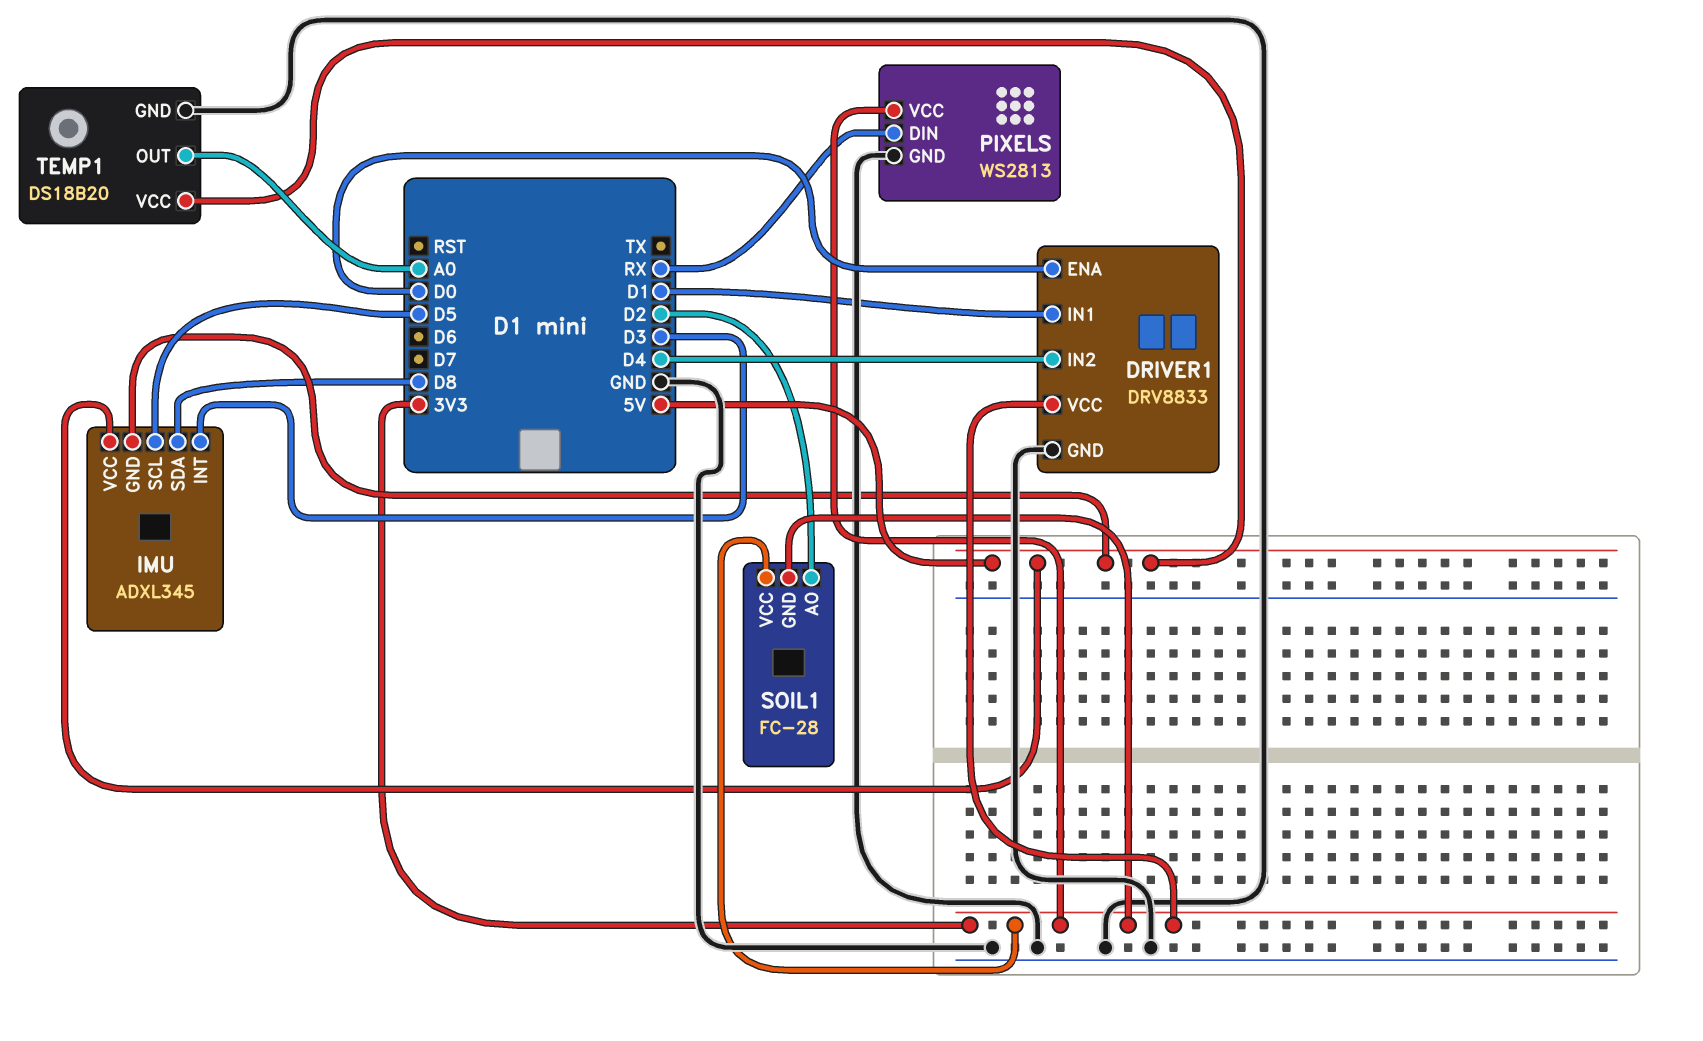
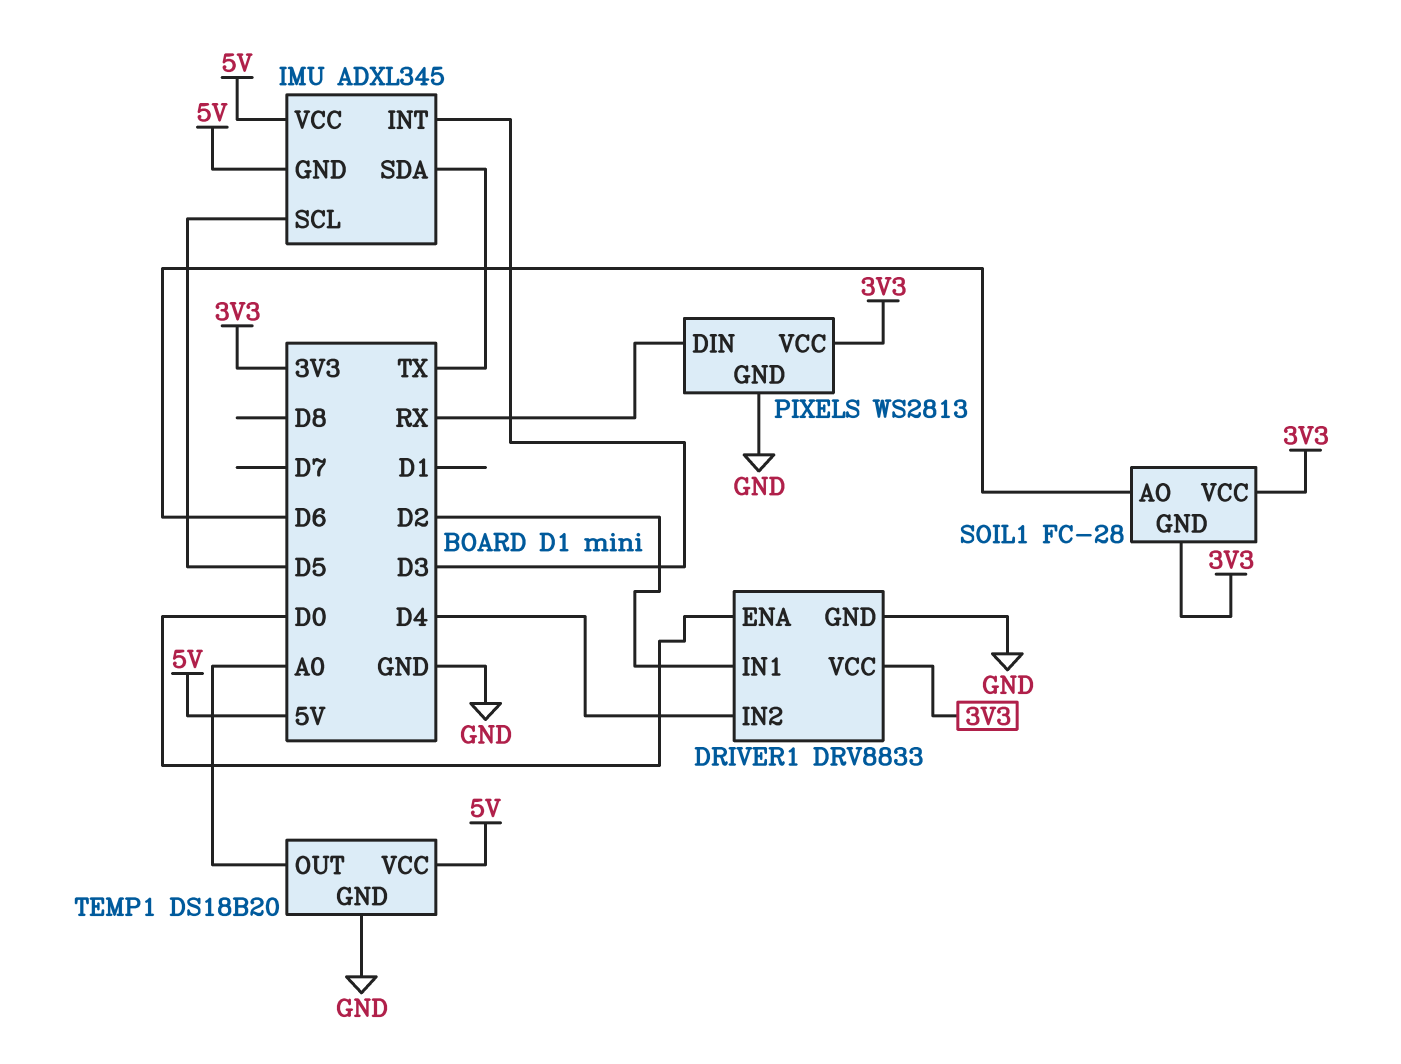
DRIVER1 pin IN1: D1 -> D2
IMU pin SDA: D8 -> TX
SOIL1 pin AO: D2 -> D6

